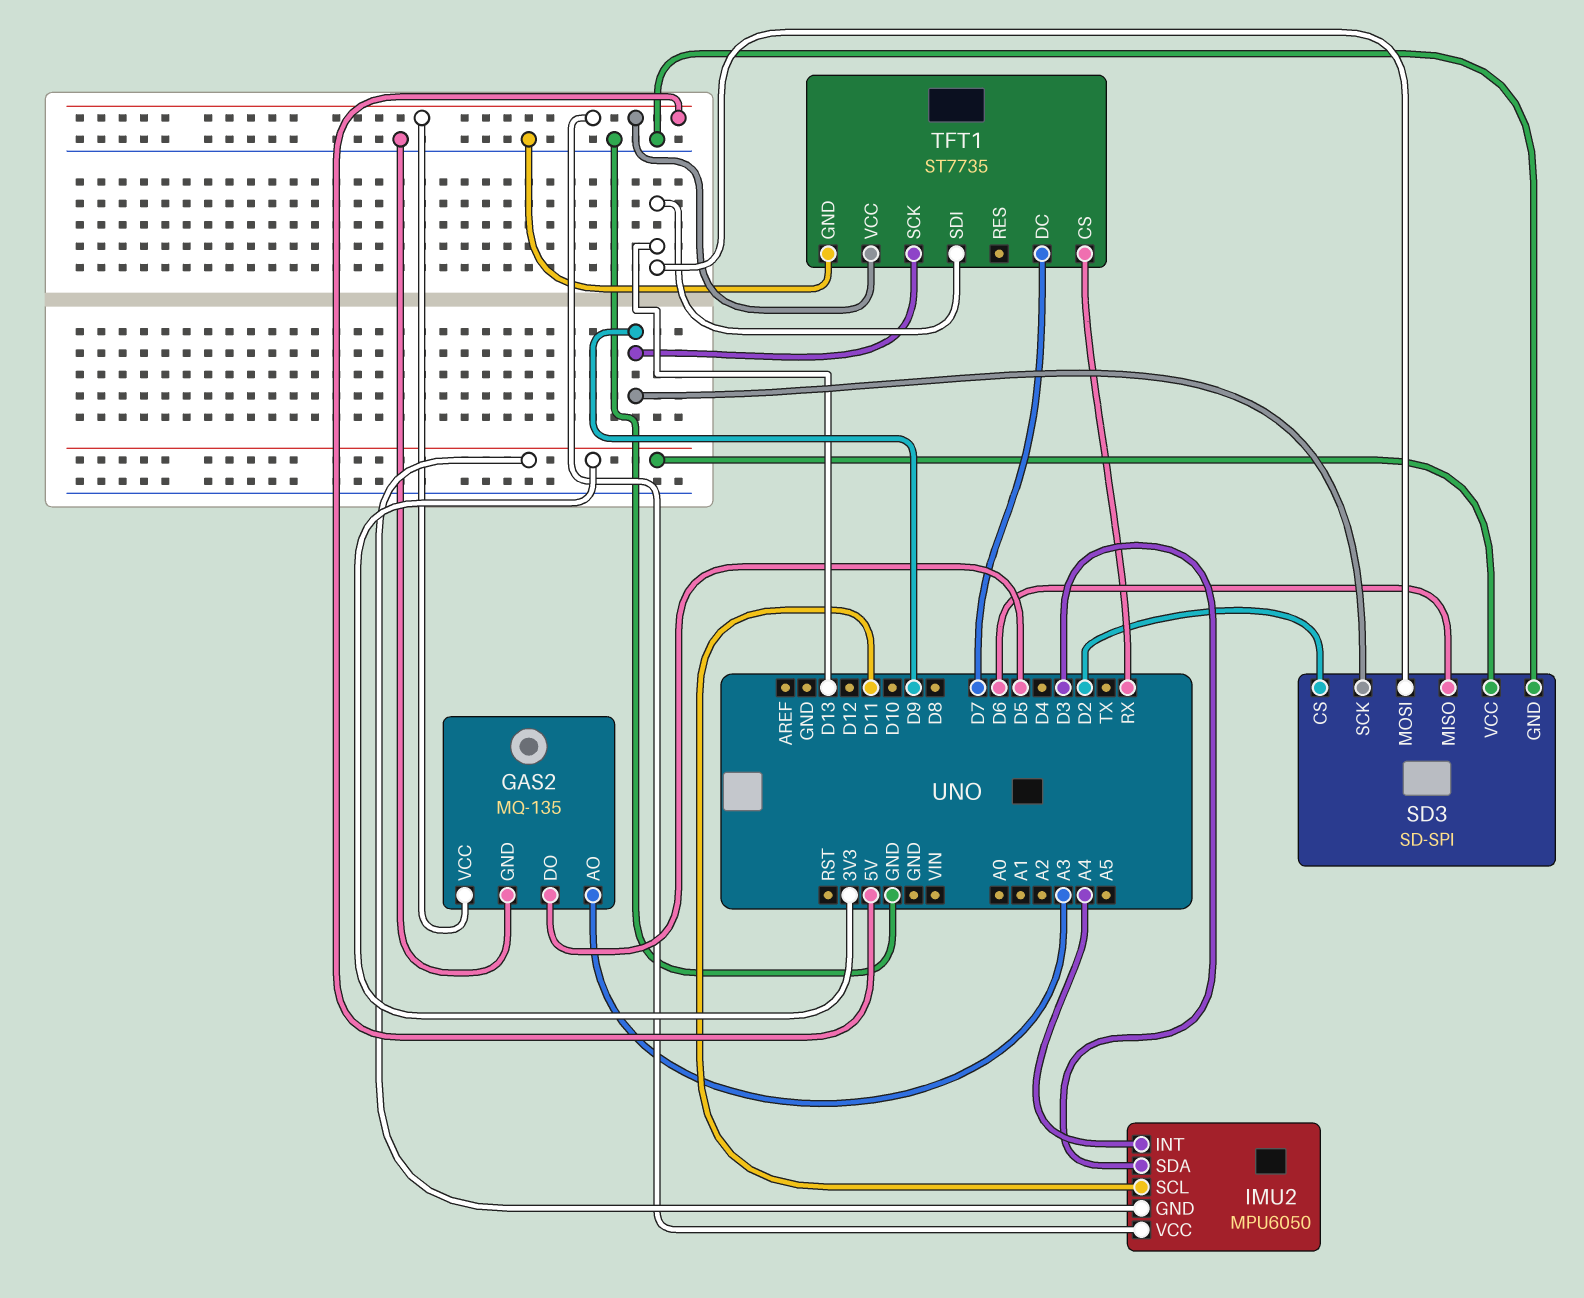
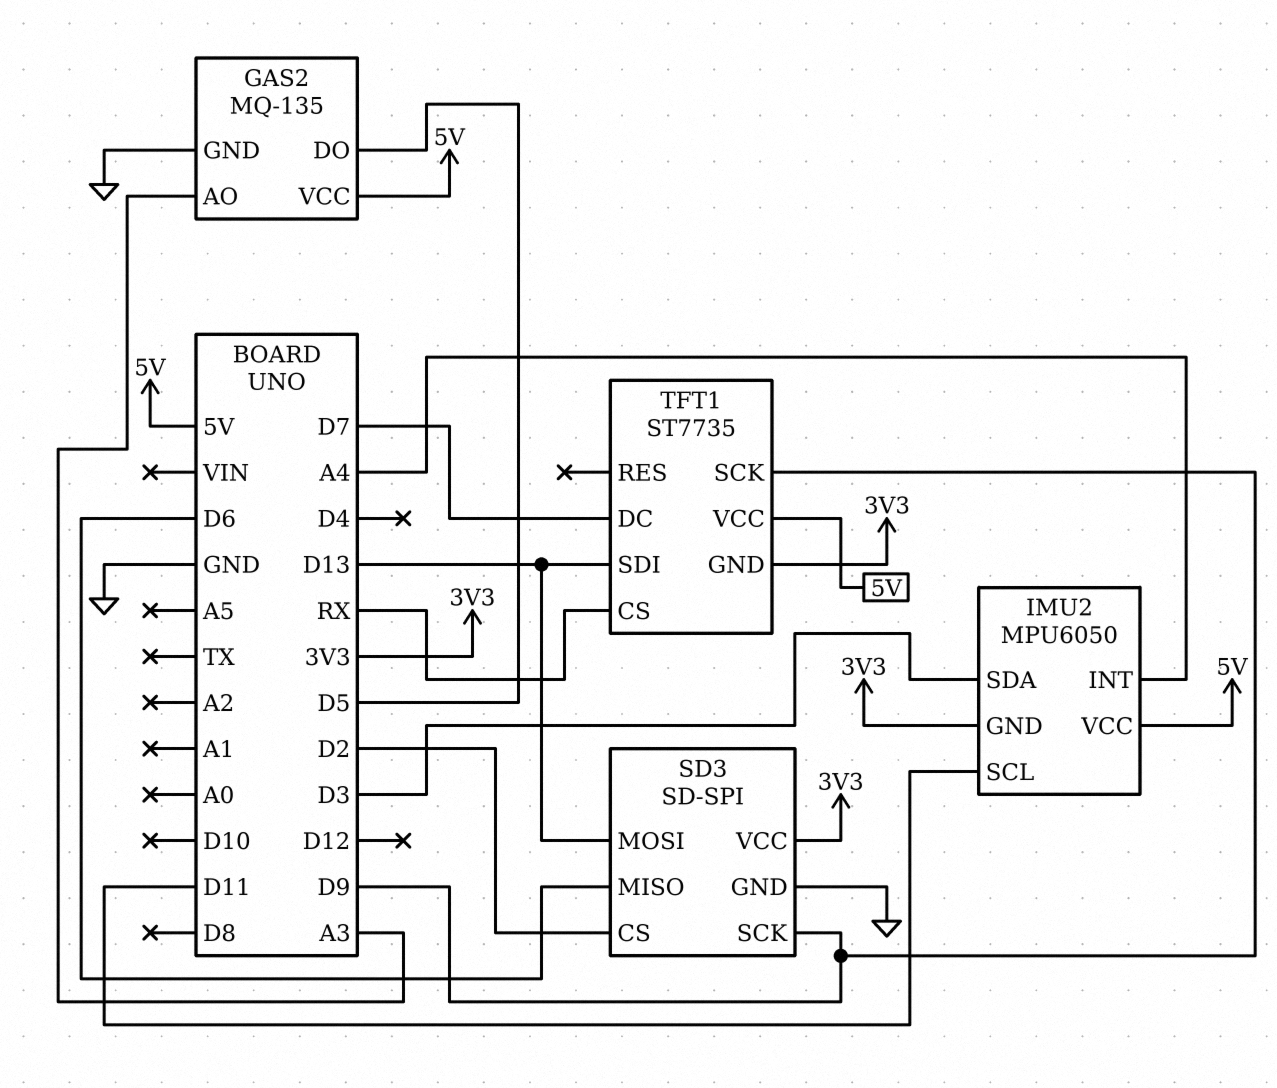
TFT1 pin GND: GND -> 3V3

